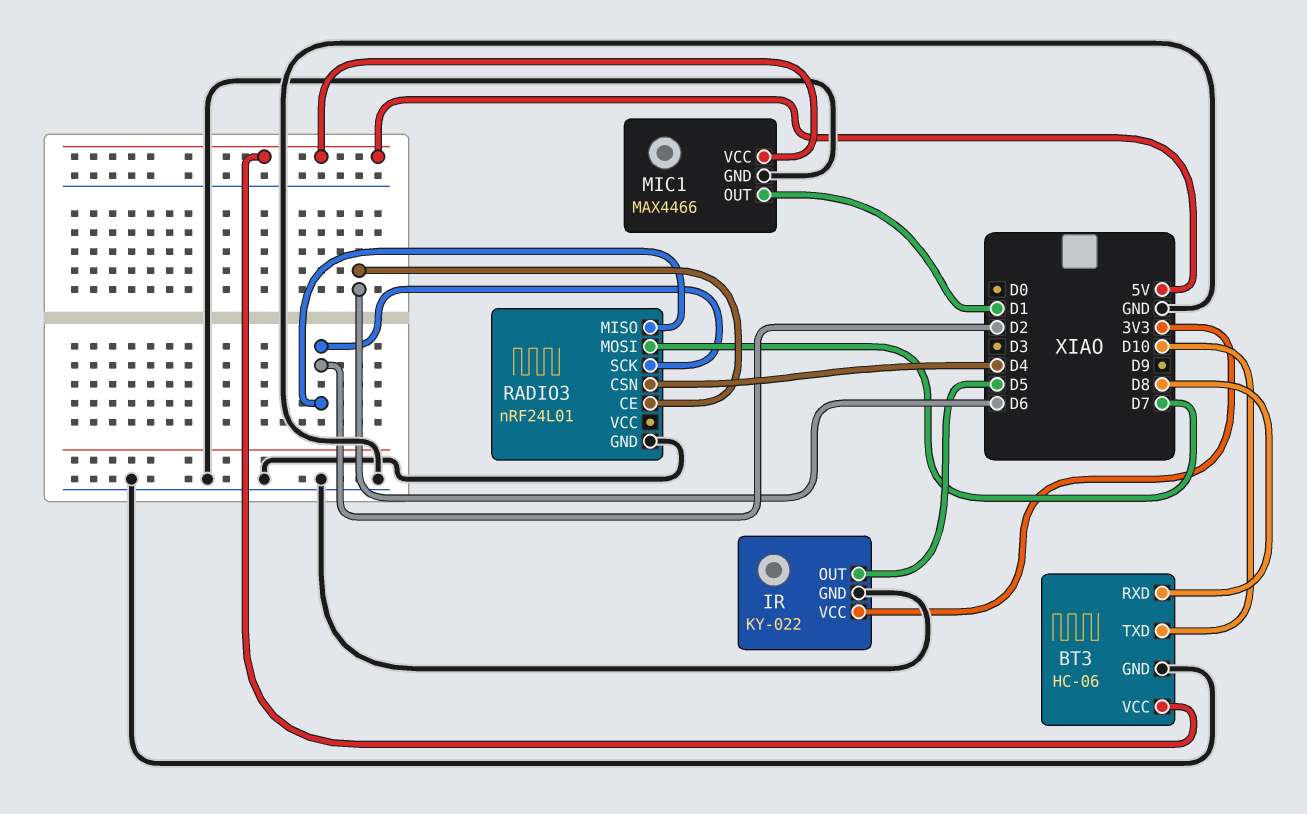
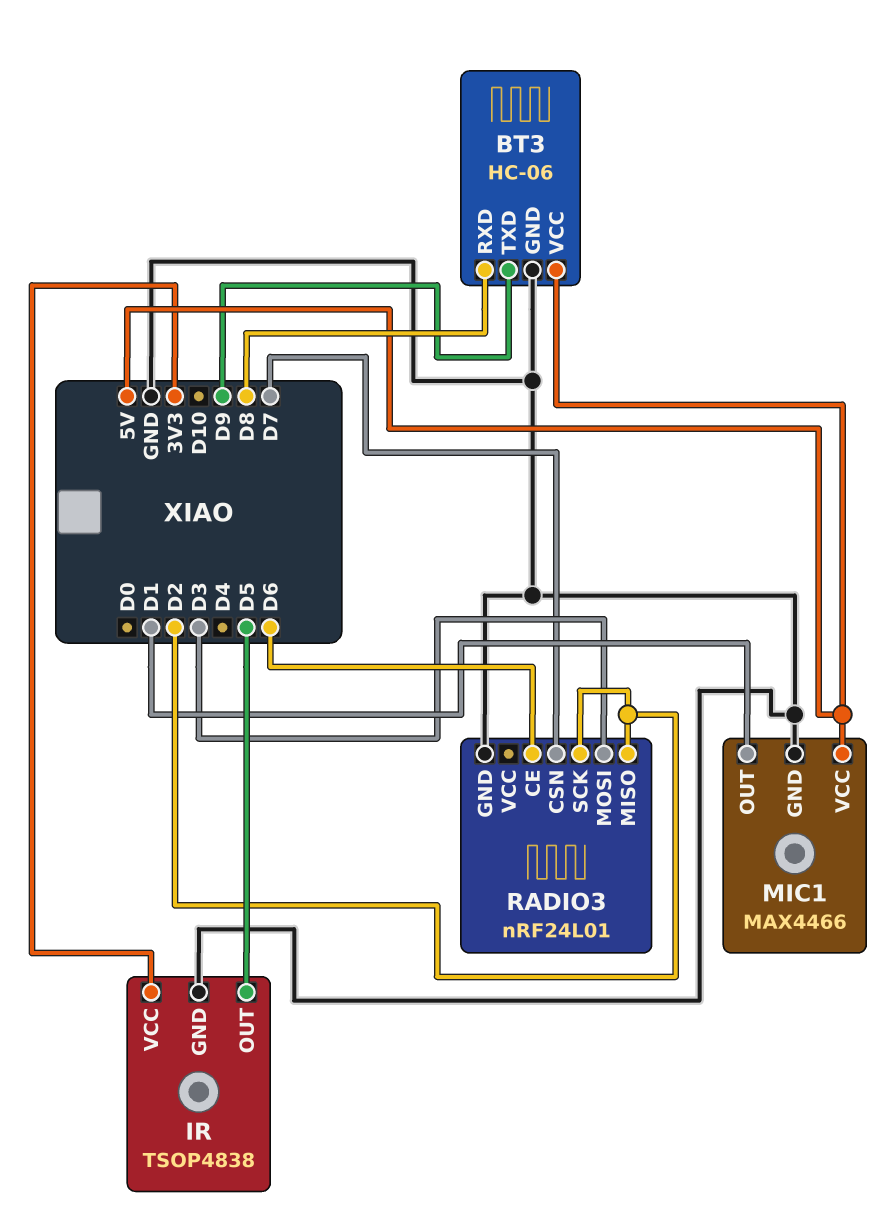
BT3 pin TXD: D10 -> D9
IR: KY-022 -> TSOP4838
RADIO3 pin CSN: D4 -> D7
RADIO3 pin MOSI: D7 -> D3

